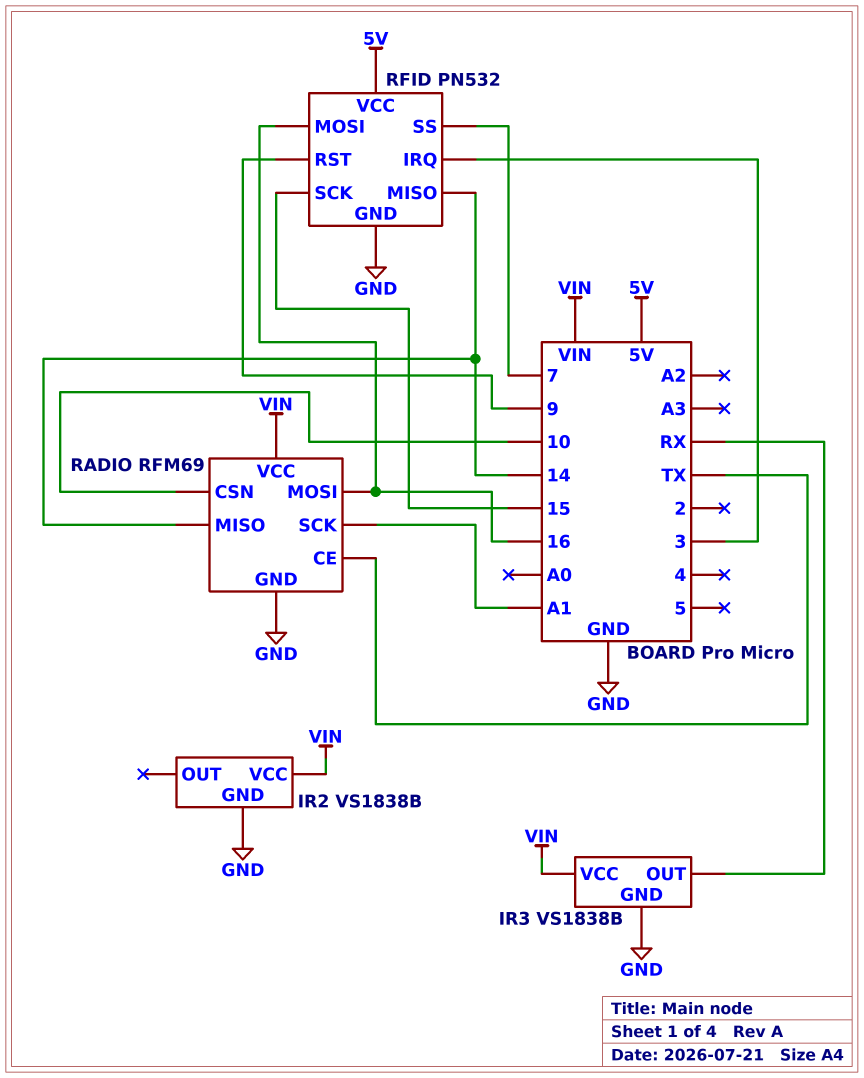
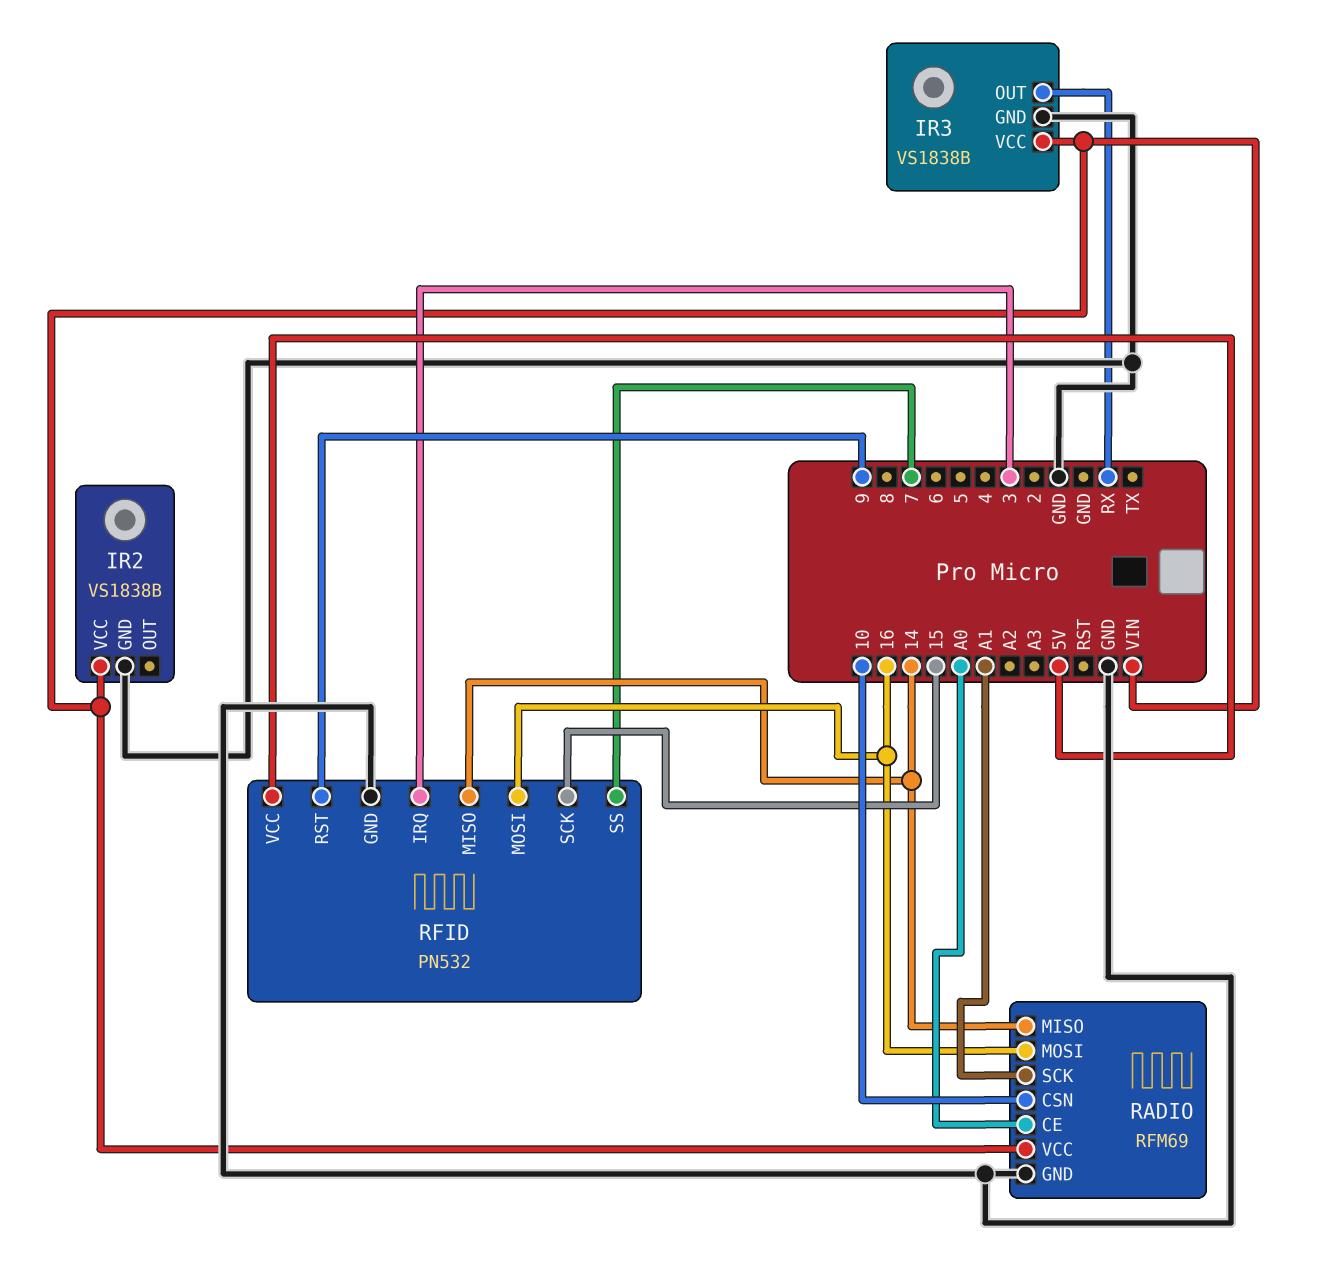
RADIO pin CE: TX -> A0

